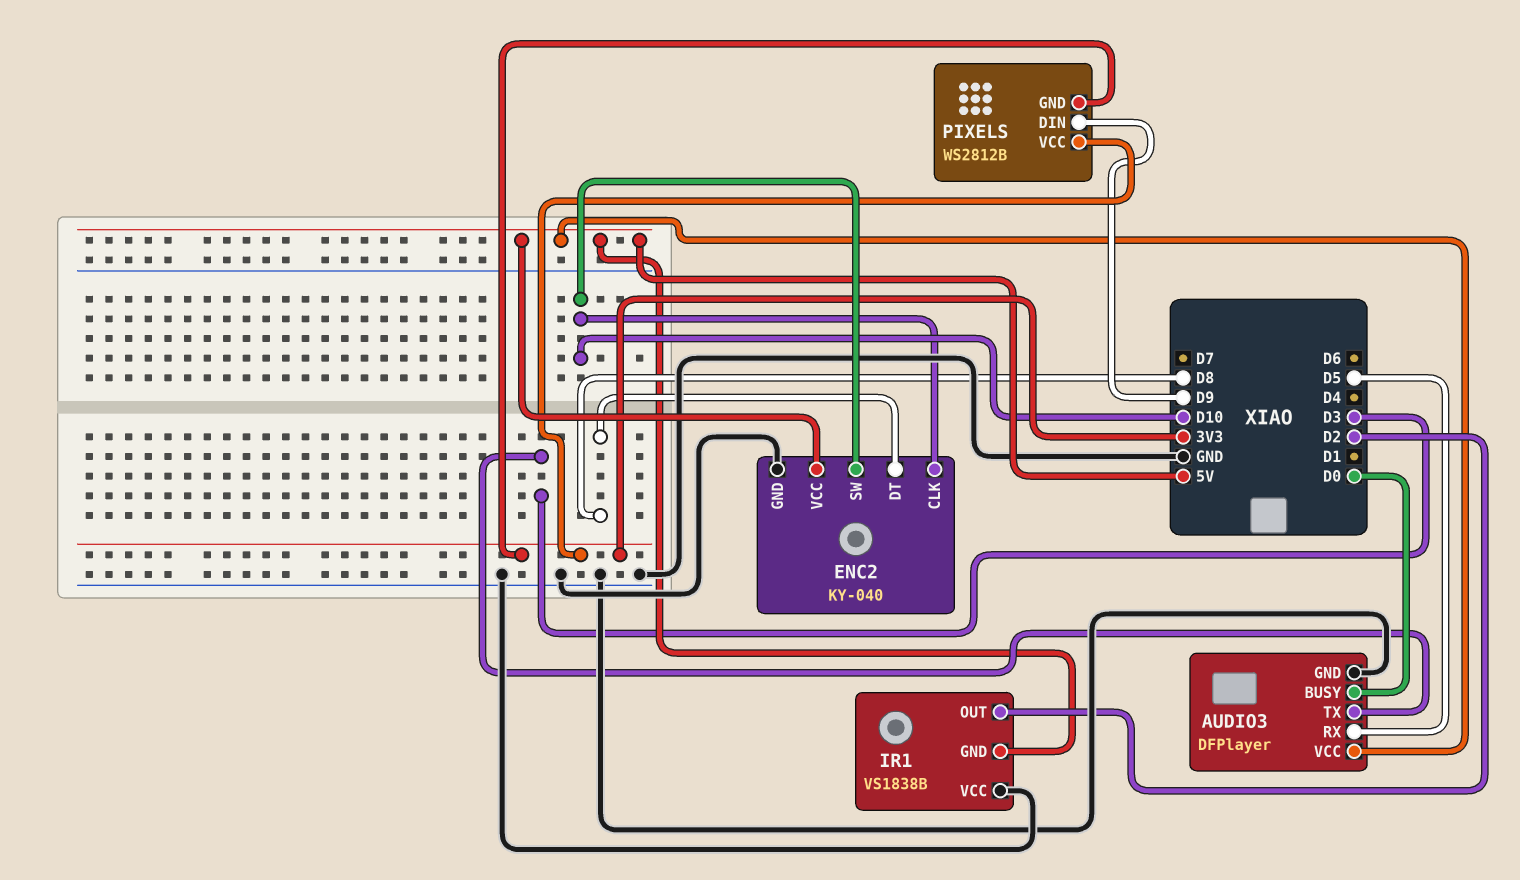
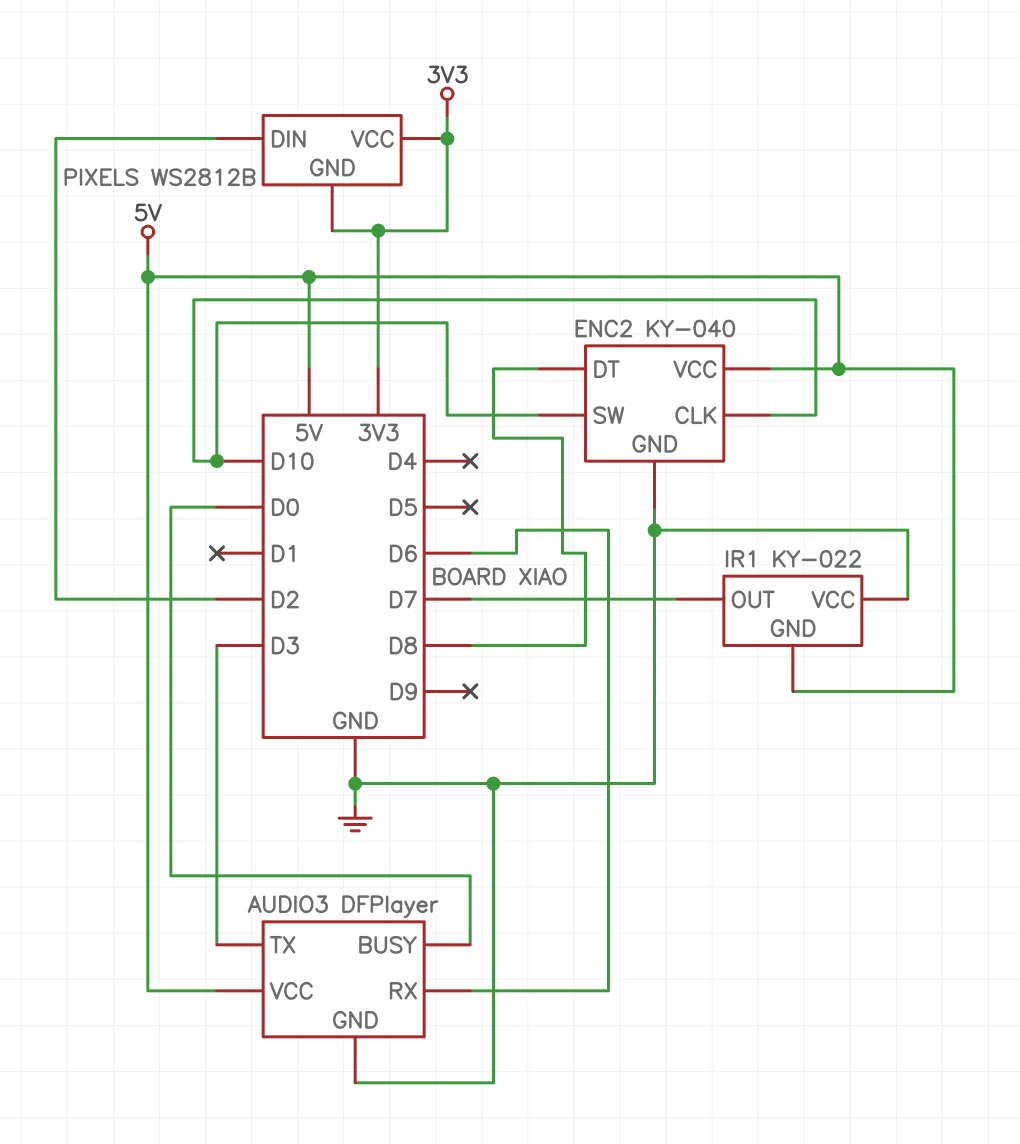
AUDIO3 pin RX: D5 -> D6
IR1: VS1838B -> KY-022
IR1 pin OUT: D2 -> D7
PIXELS pin DIN: D9 -> D2

